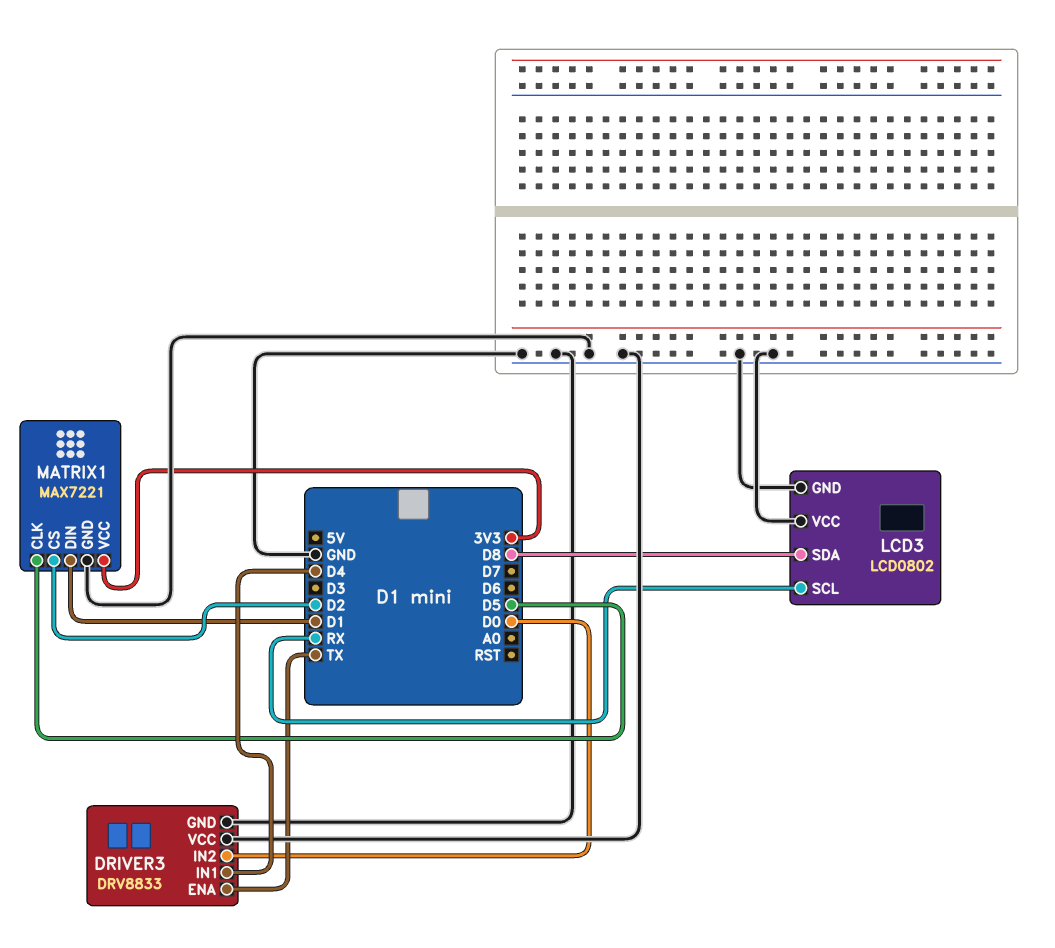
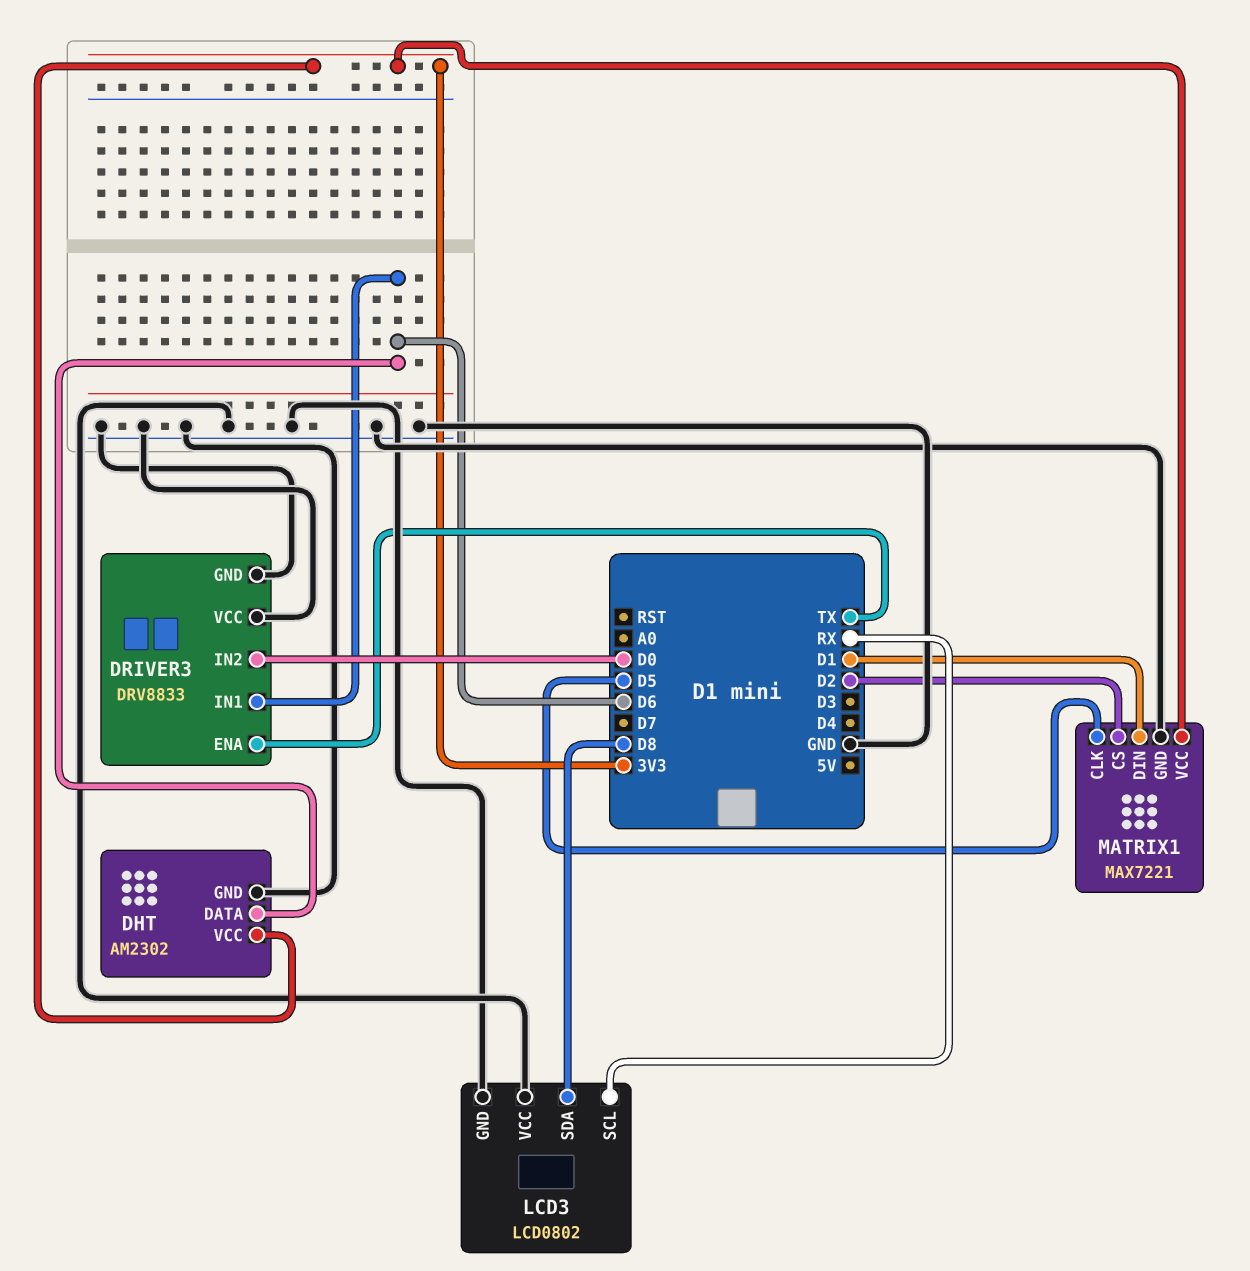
DHT: none -> AM2302
DHT pin DATA: none -> D6
DHT pin GND: none -> GND
DHT pin VCC: none -> 3V3
DRIVER3 pin IN1: D4 -> D6

